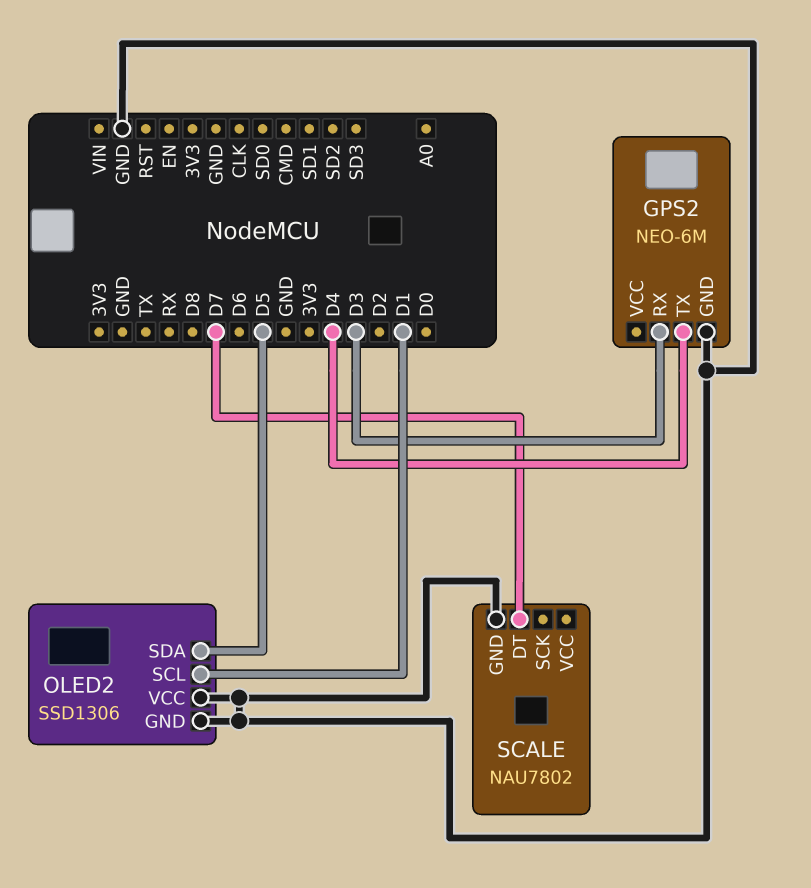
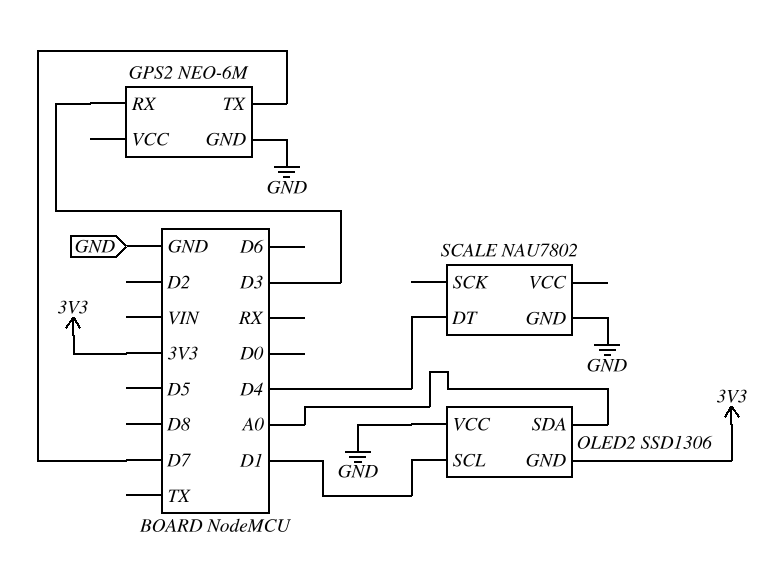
GPS2 pin TX: D4 -> D7
OLED2 pin GND: GND -> 3V3
OLED2 pin SDA: D5 -> A0
SCALE pin DT: D7 -> D4

